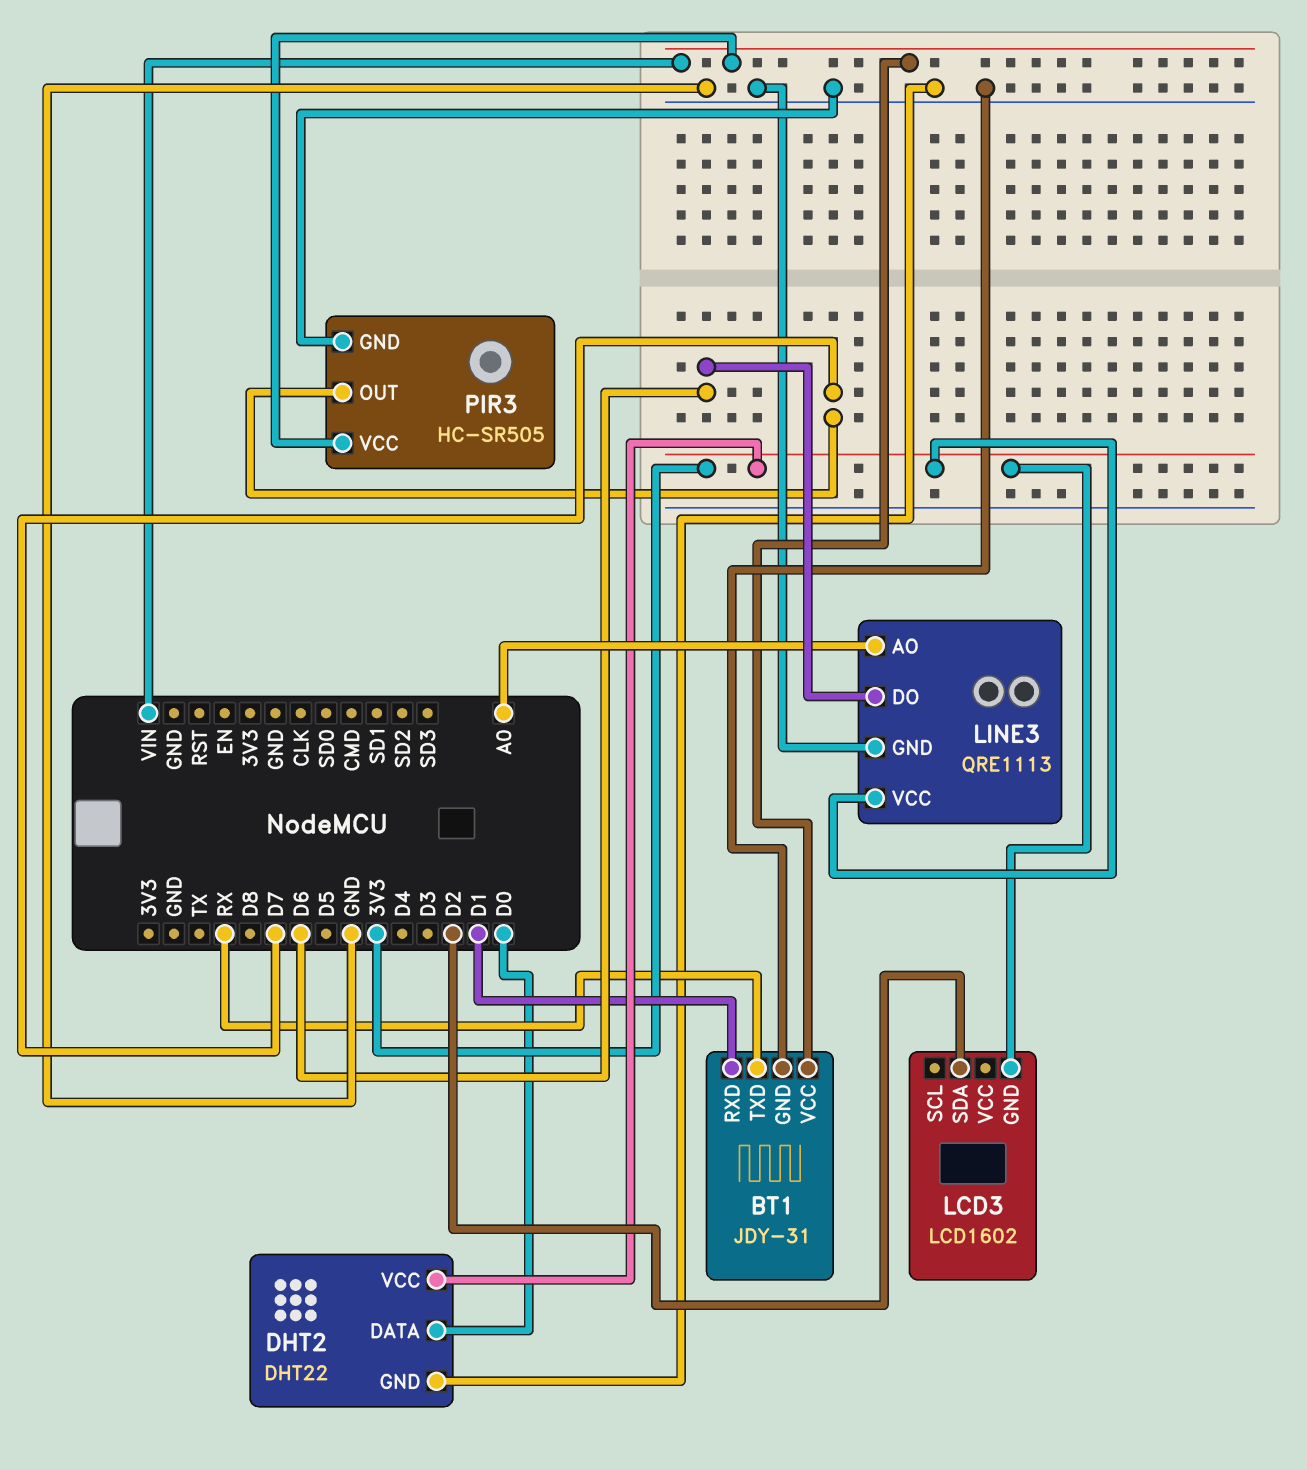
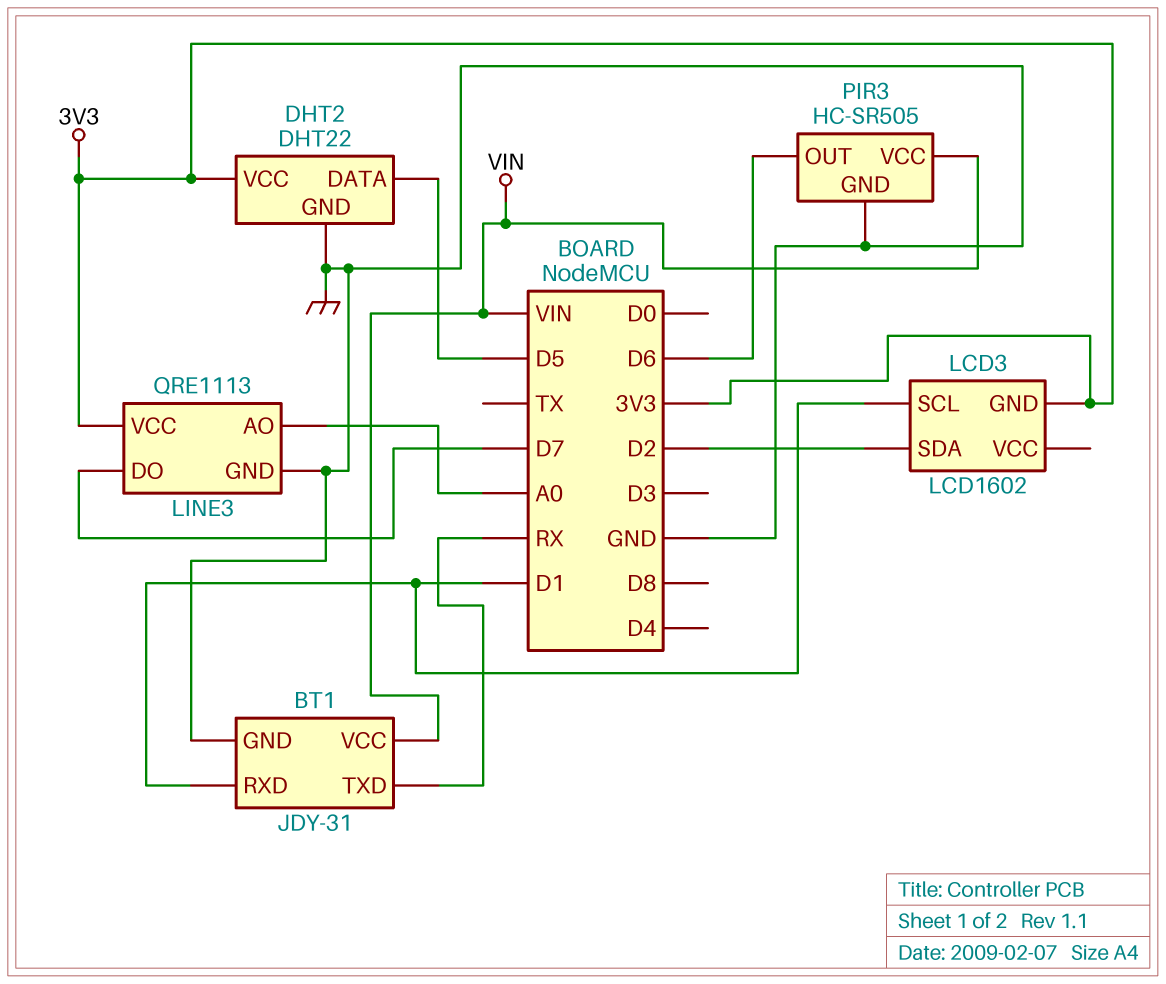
DHT2 pin DATA: D0 -> D5
LCD3 pin SCL: none -> D1
LINE3 pin DO: D6 -> D7
PIR3 pin OUT: D7 -> D6

